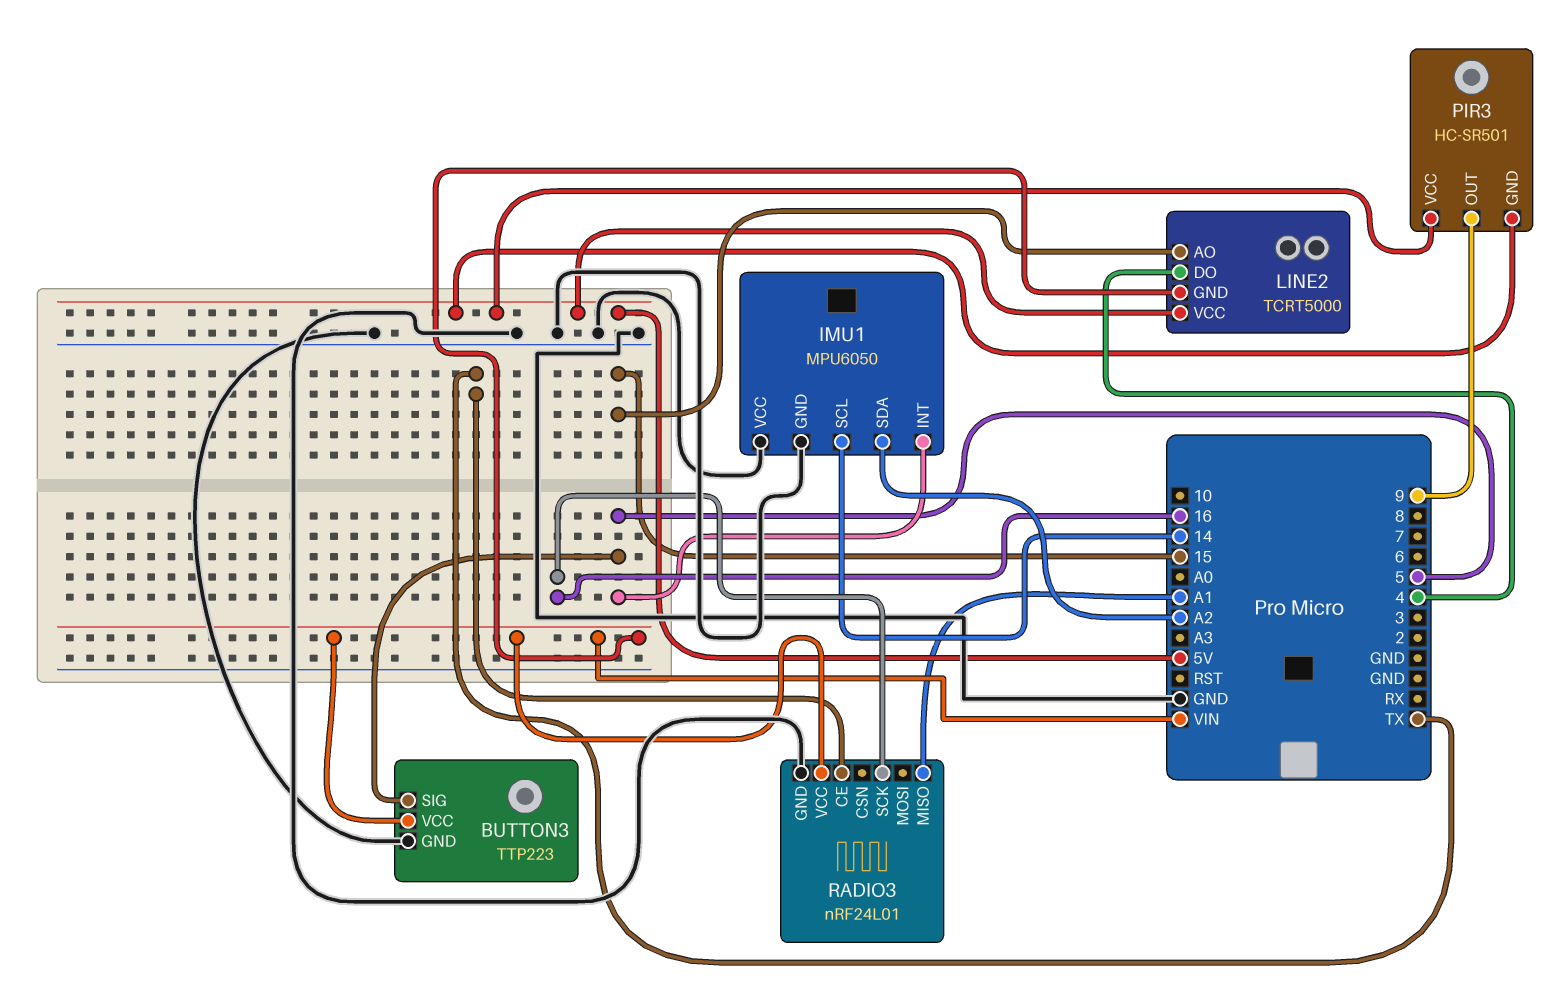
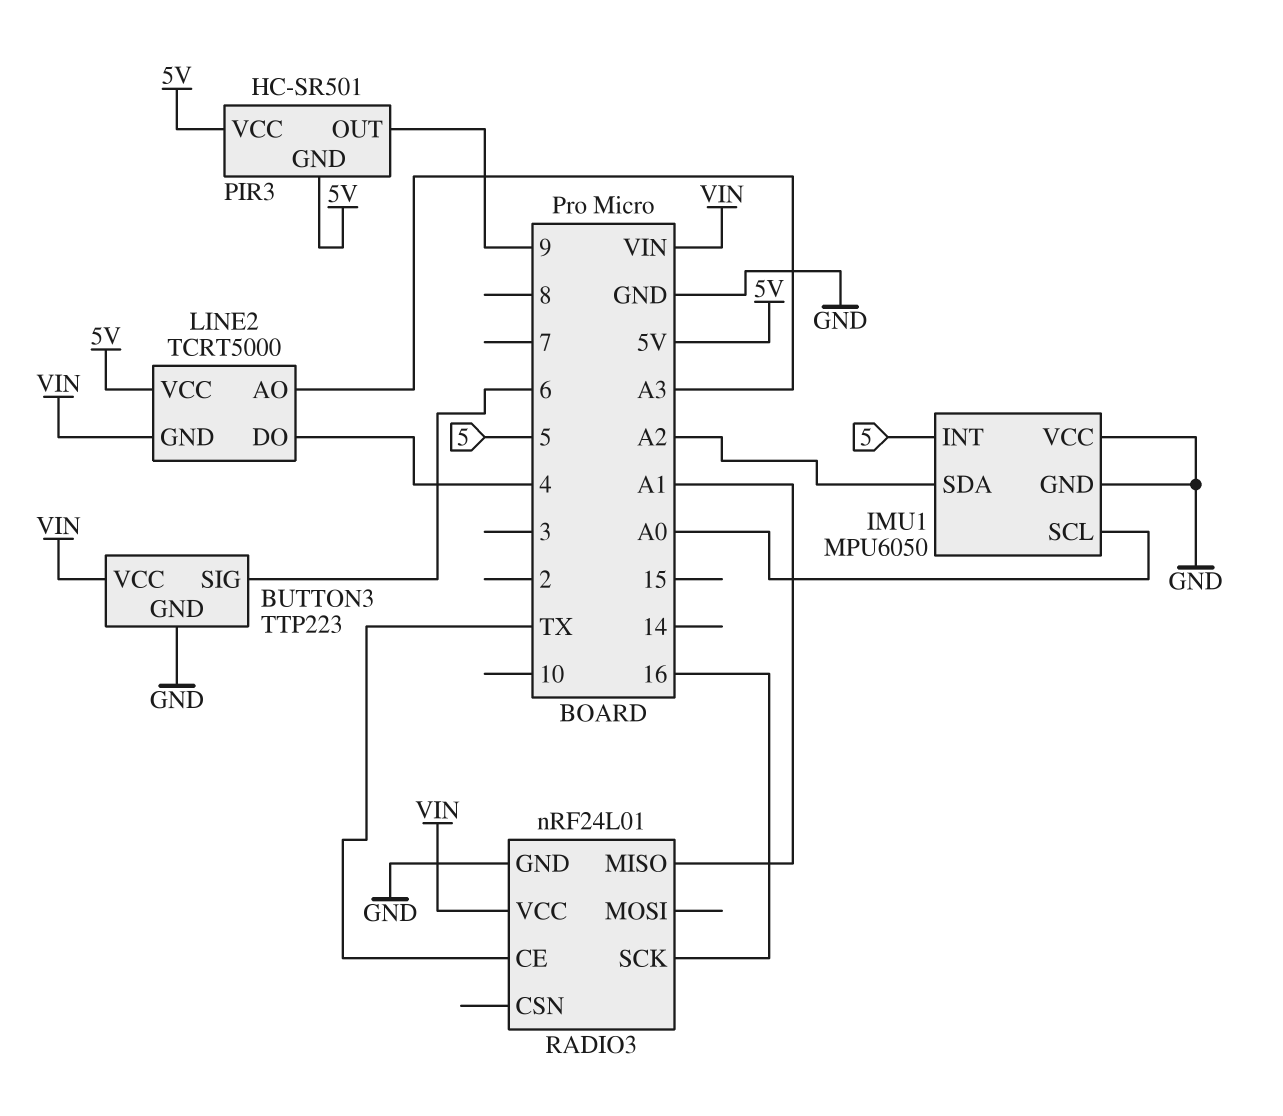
BUTTON3 pin SIG: 5 -> 6
IMU1 pin SCL: 14 -> A0
LINE2 pin AO: 15 -> A3

